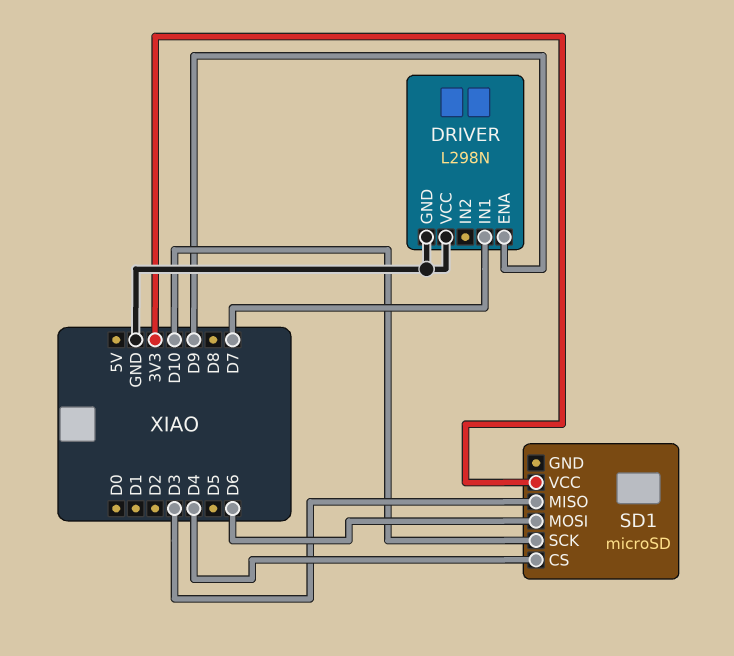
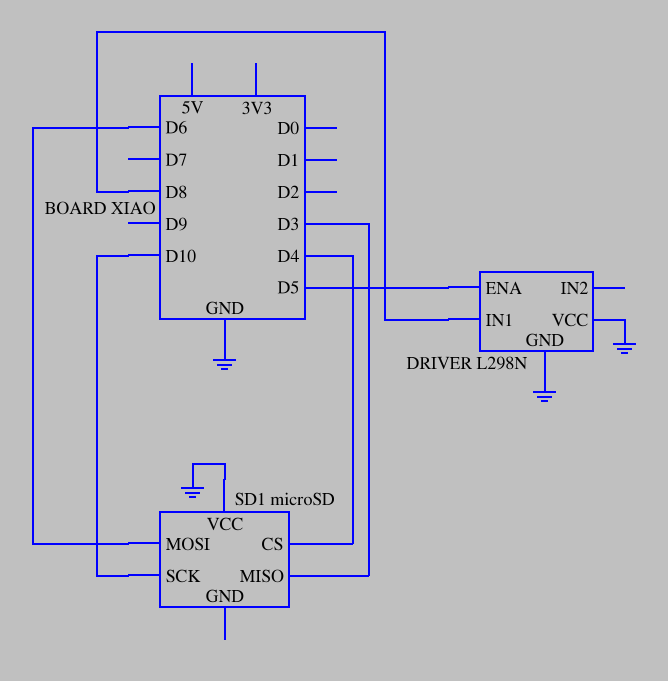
DRIVER pin ENA: D9 -> D5
DRIVER pin IN1: D7 -> D8
SD1 pin VCC: 3V3 -> GND

